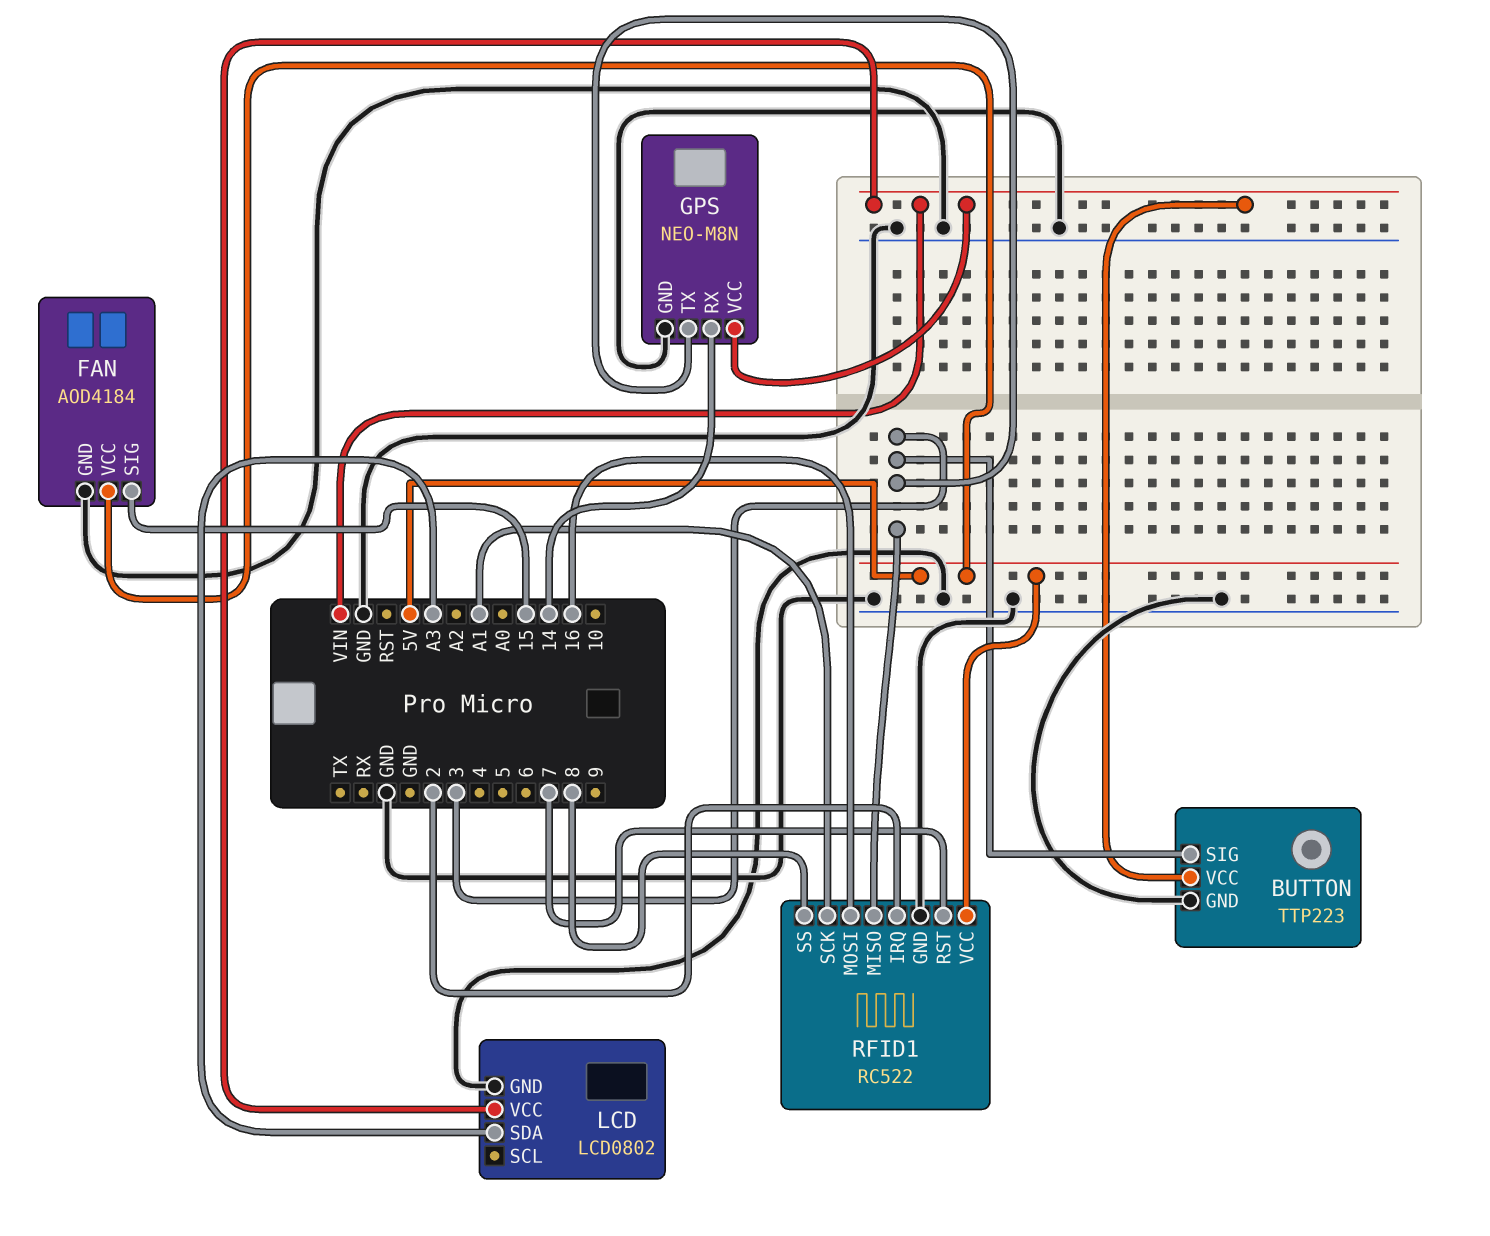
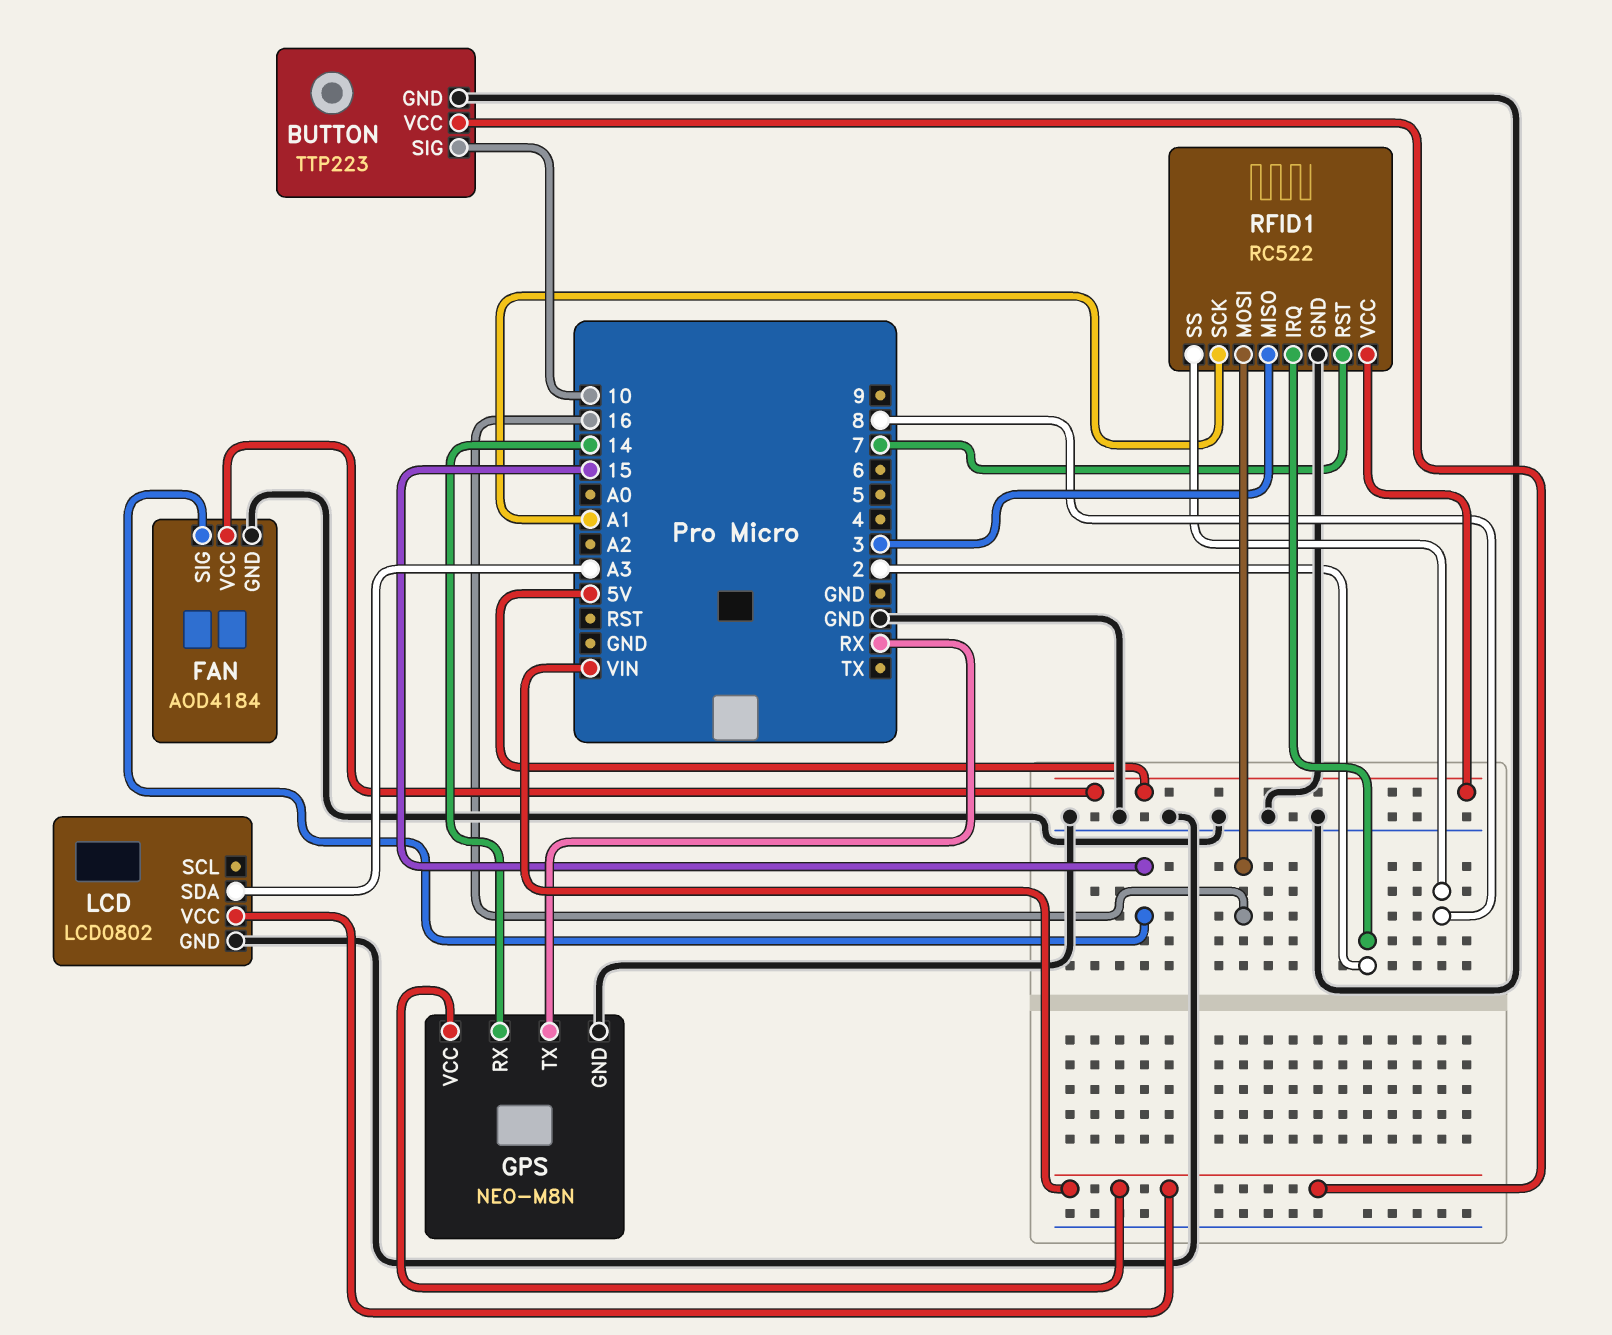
BUTTON pin SIG: 3 -> 10
GPS pin TX: 3 -> RX

